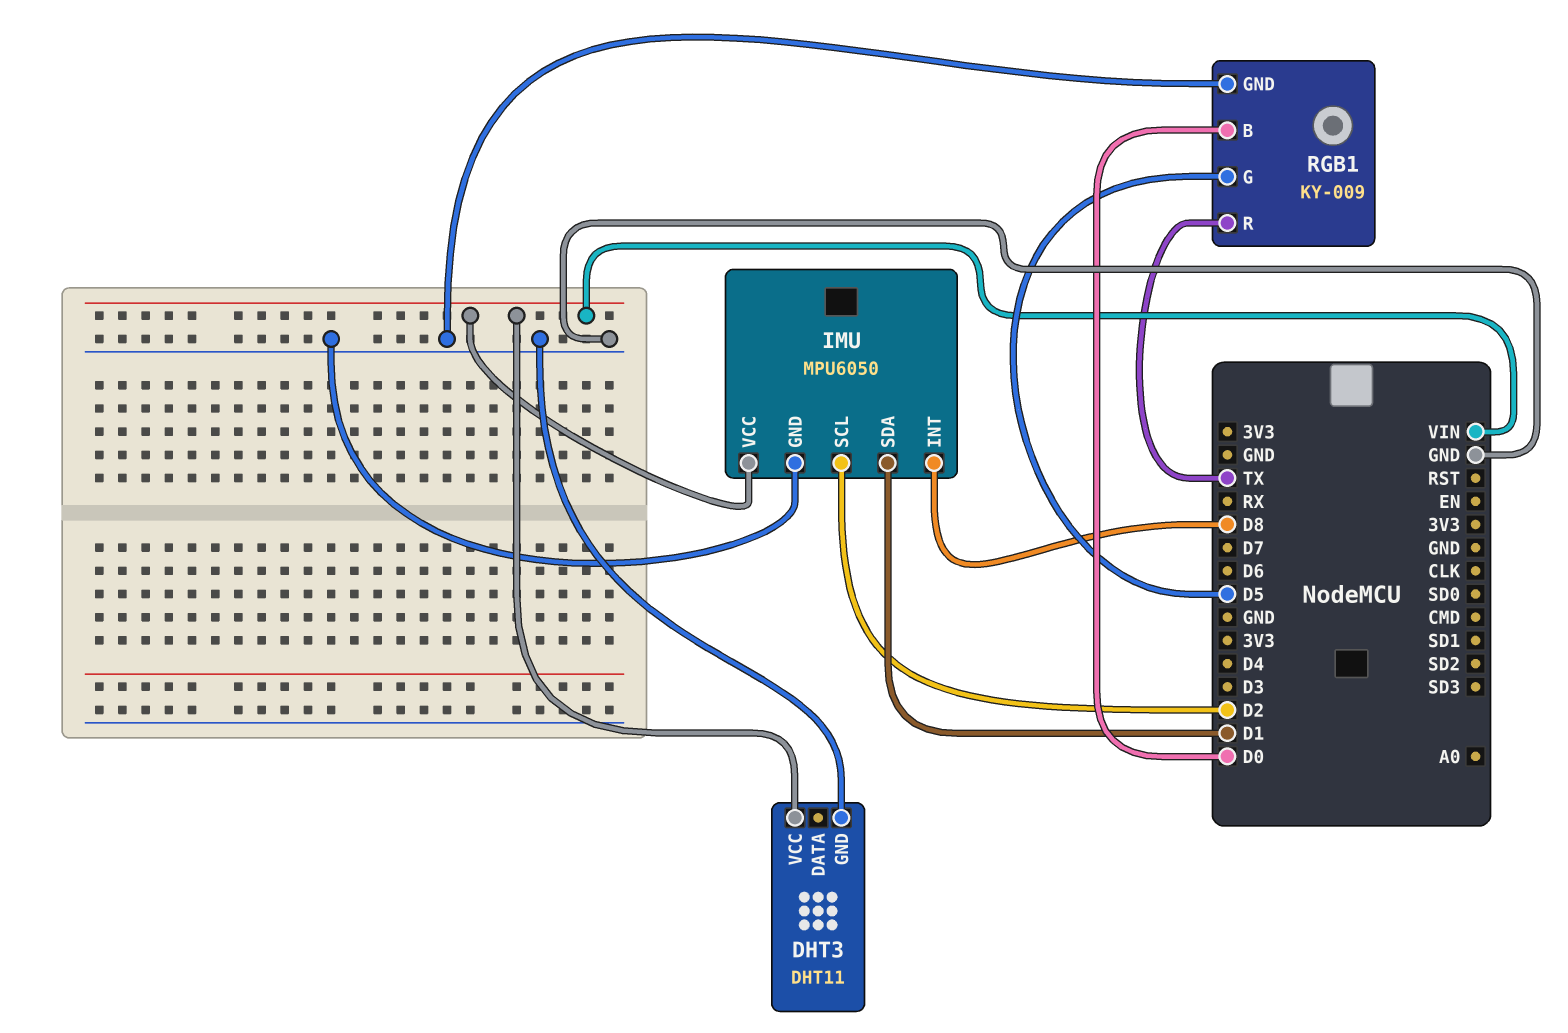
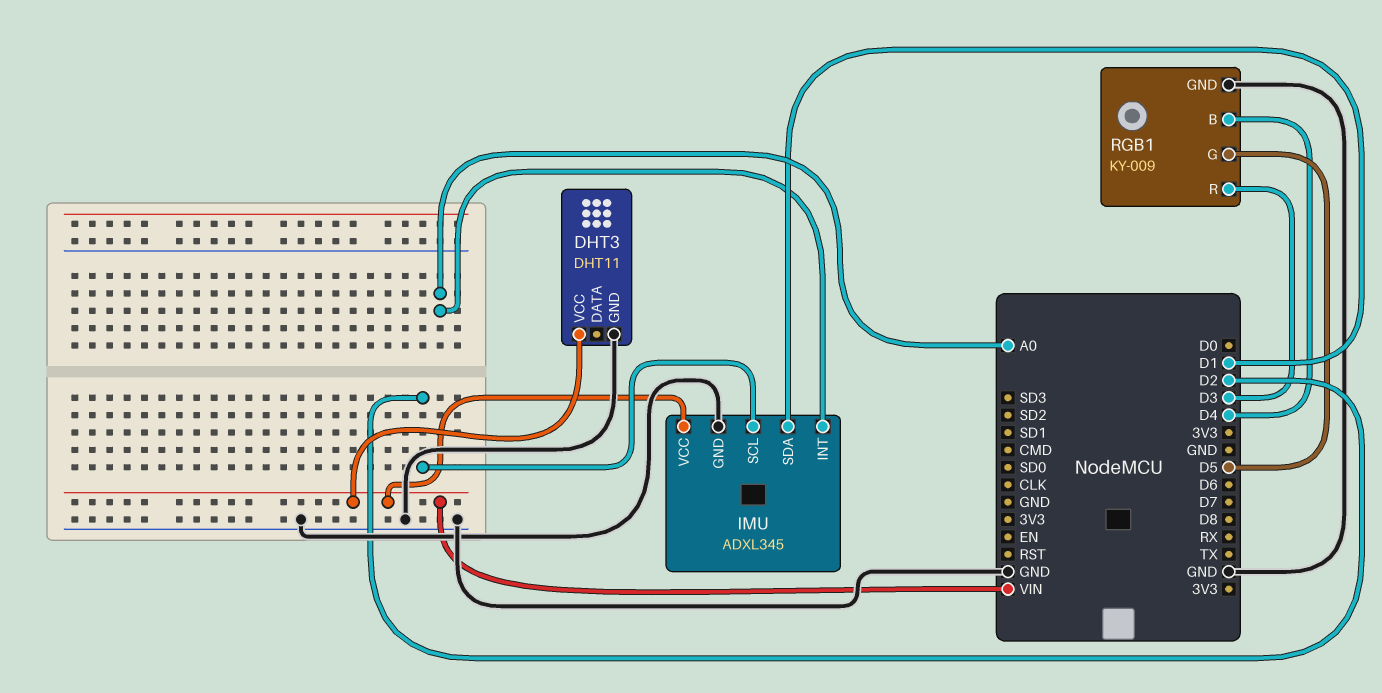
IMU: MPU6050 -> ADXL345
IMU pin INT: D8 -> A0
RGB1 pin B: D0 -> D4
RGB1 pin R: TX -> D3

